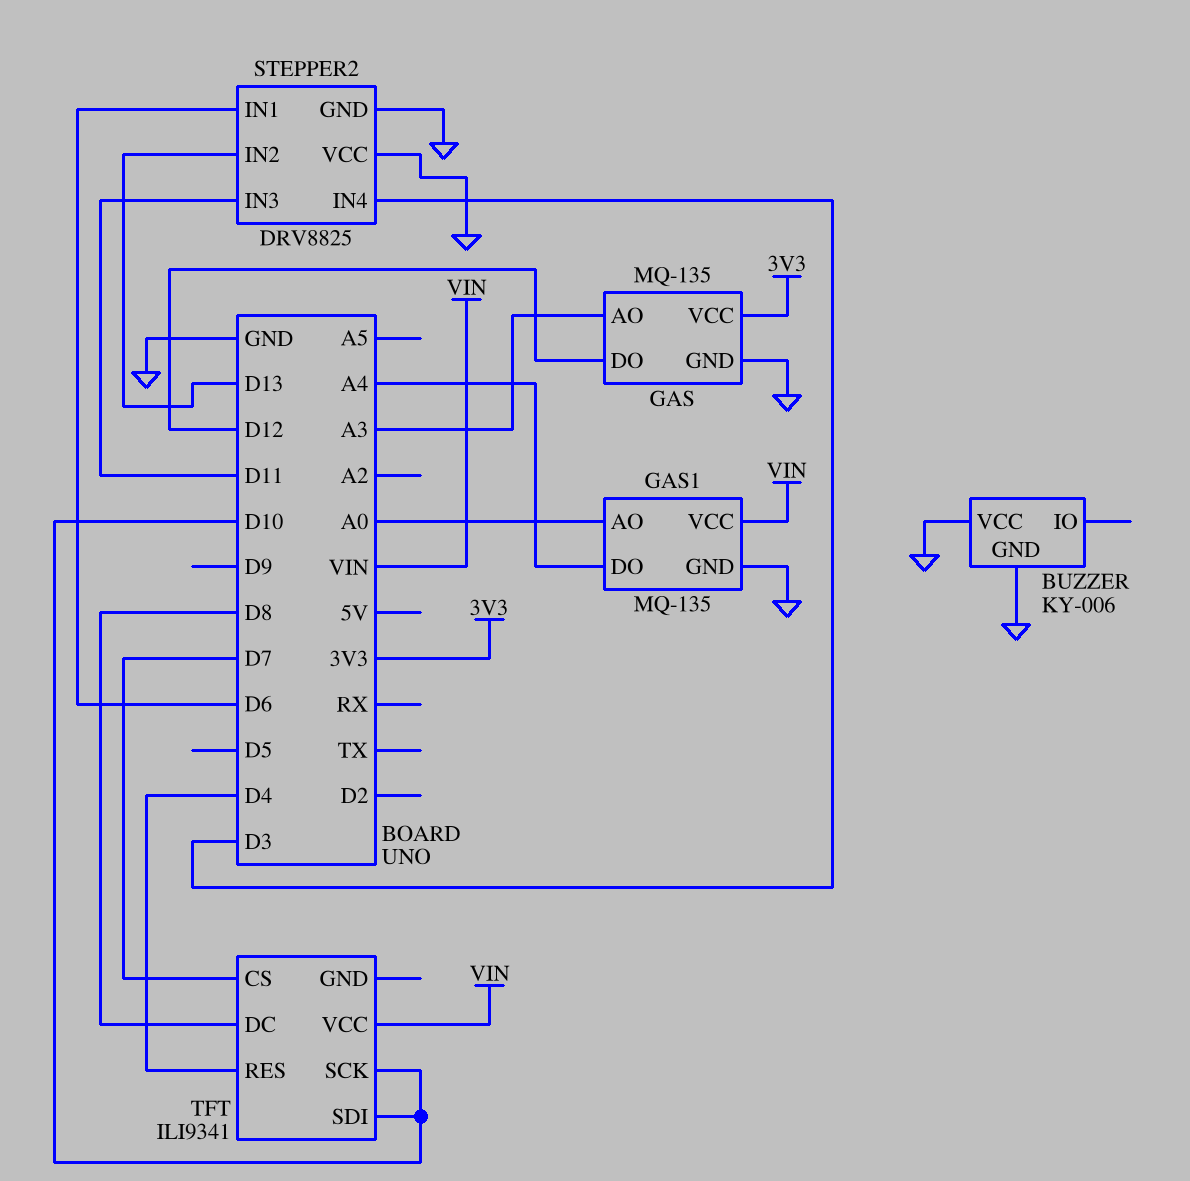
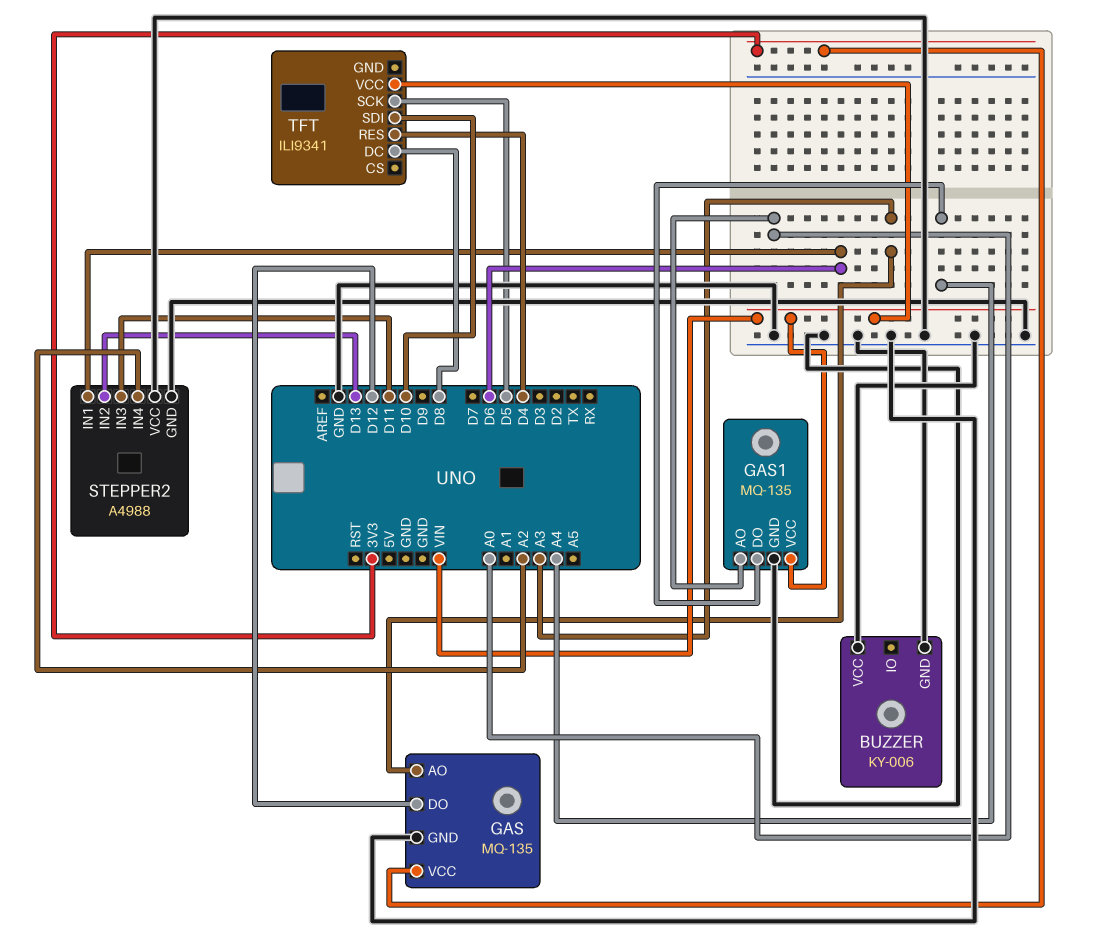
STEPPER2: DRV8825 -> A4988
STEPPER2 pin IN4: D3 -> A2
TFT pin CS: D7 -> none
TFT pin SCK: D10 -> D5

